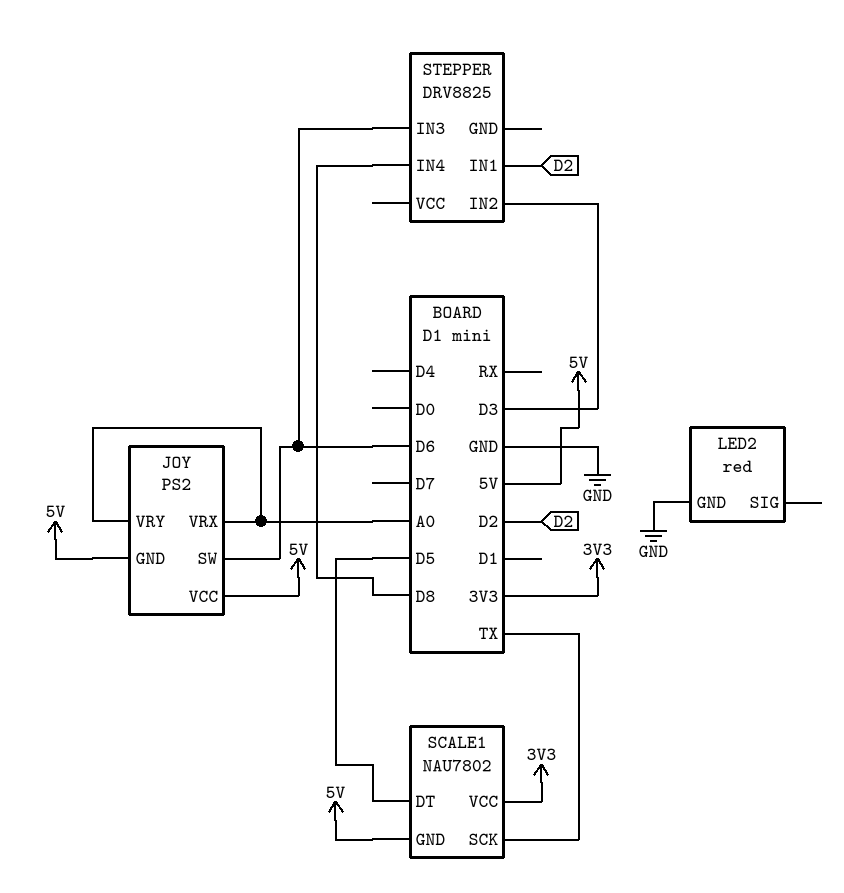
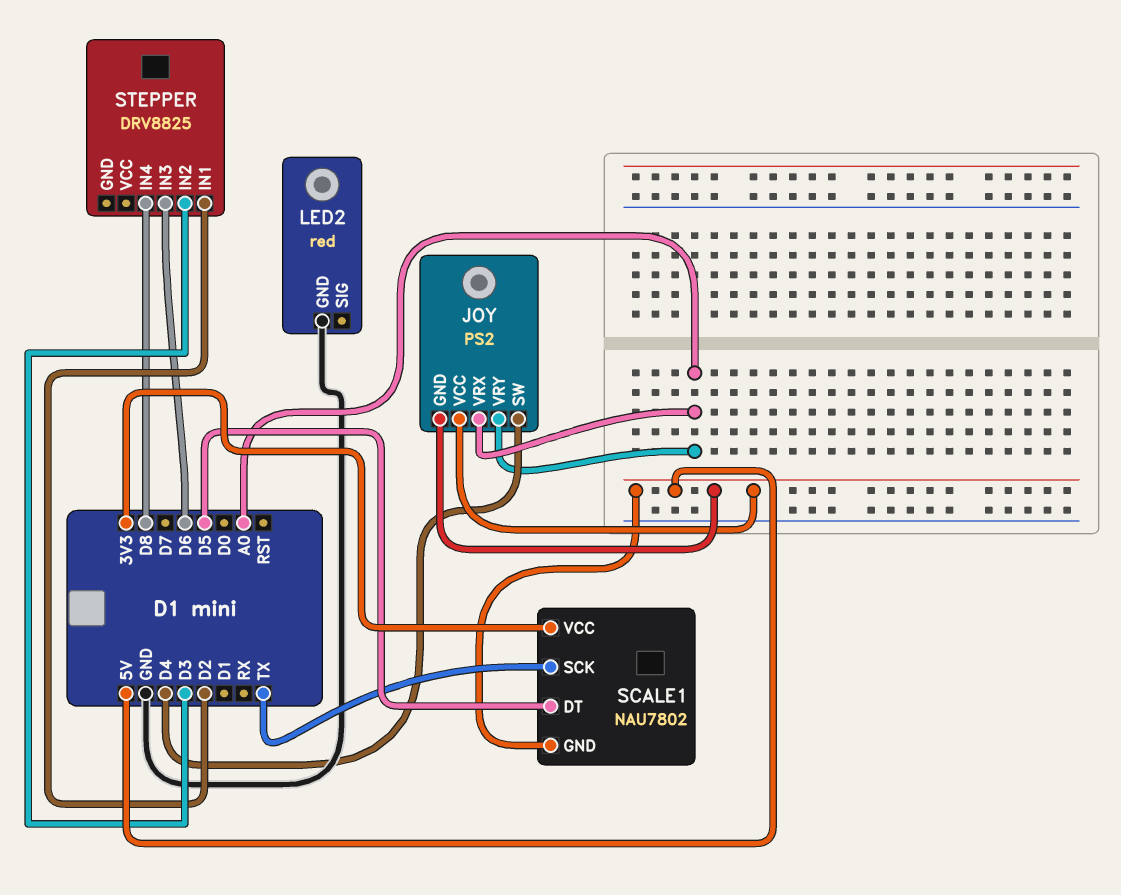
JOY pin SW: D6 -> D4

